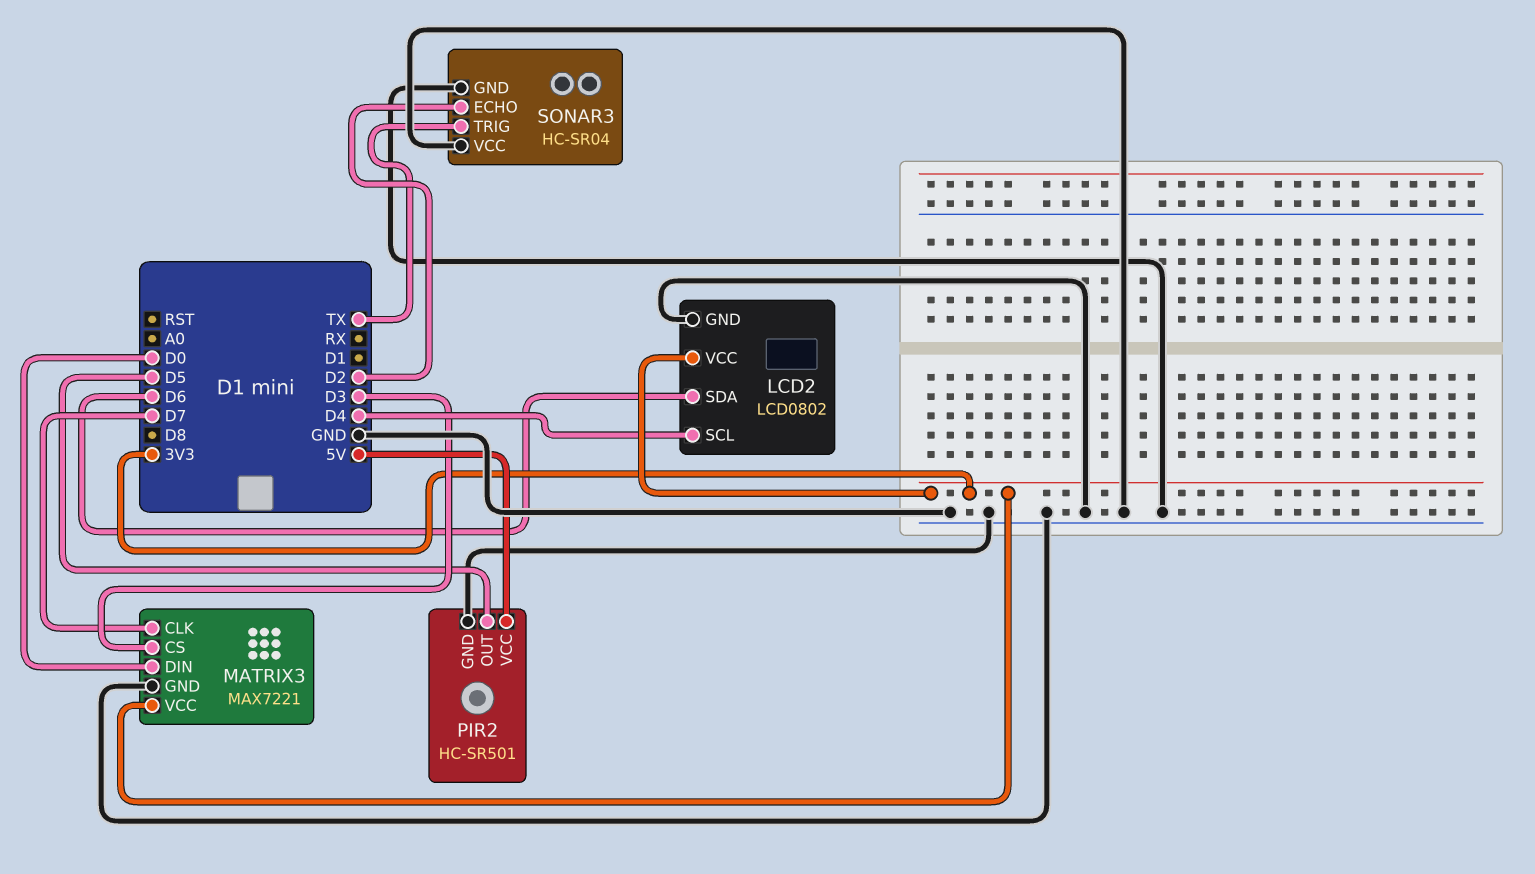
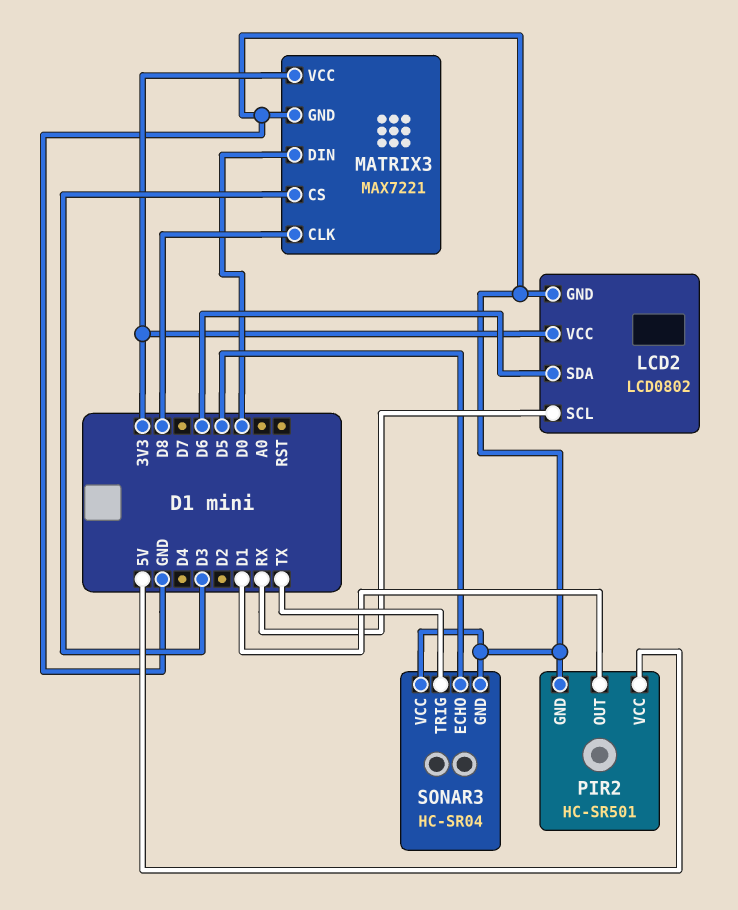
LCD2 pin SCL: D4 -> RX
MATRIX3 pin CLK: D7 -> D8
PIR2 pin OUT: D5 -> D1
SONAR3 pin ECHO: D2 -> D5

